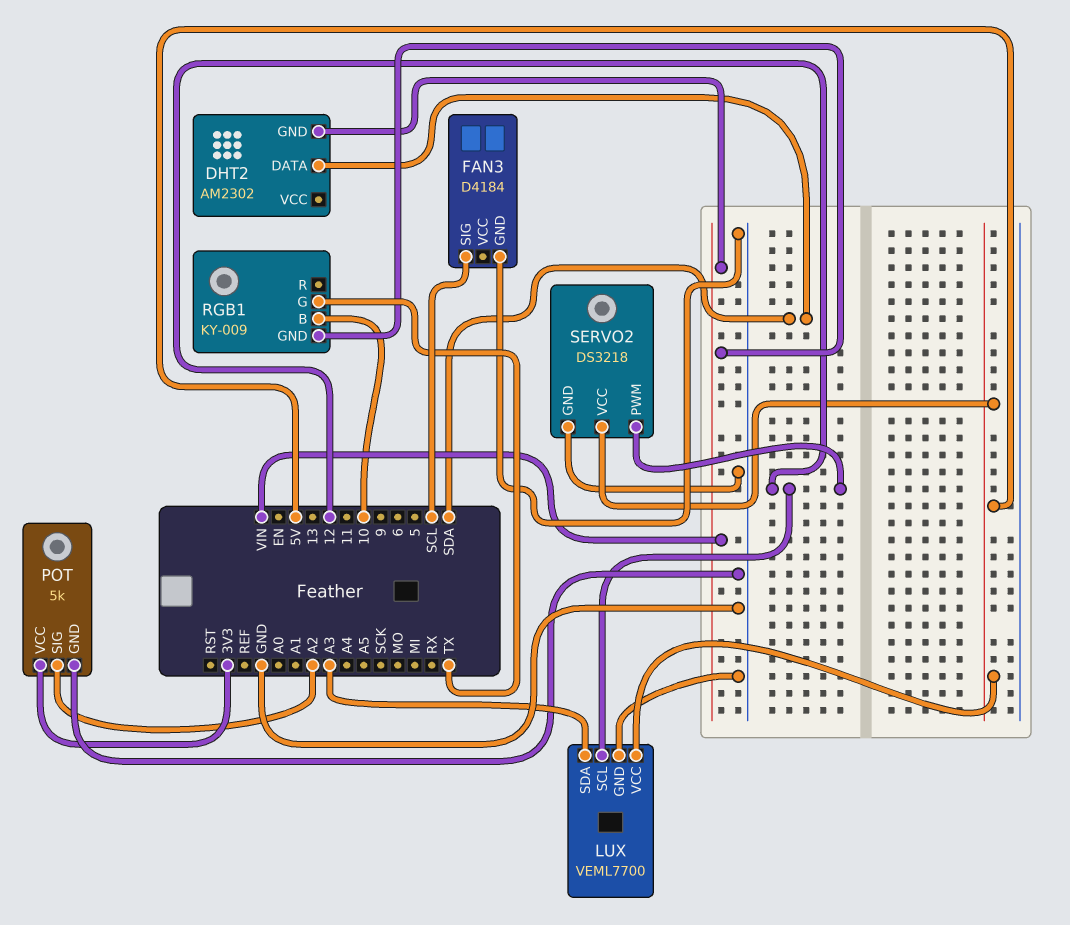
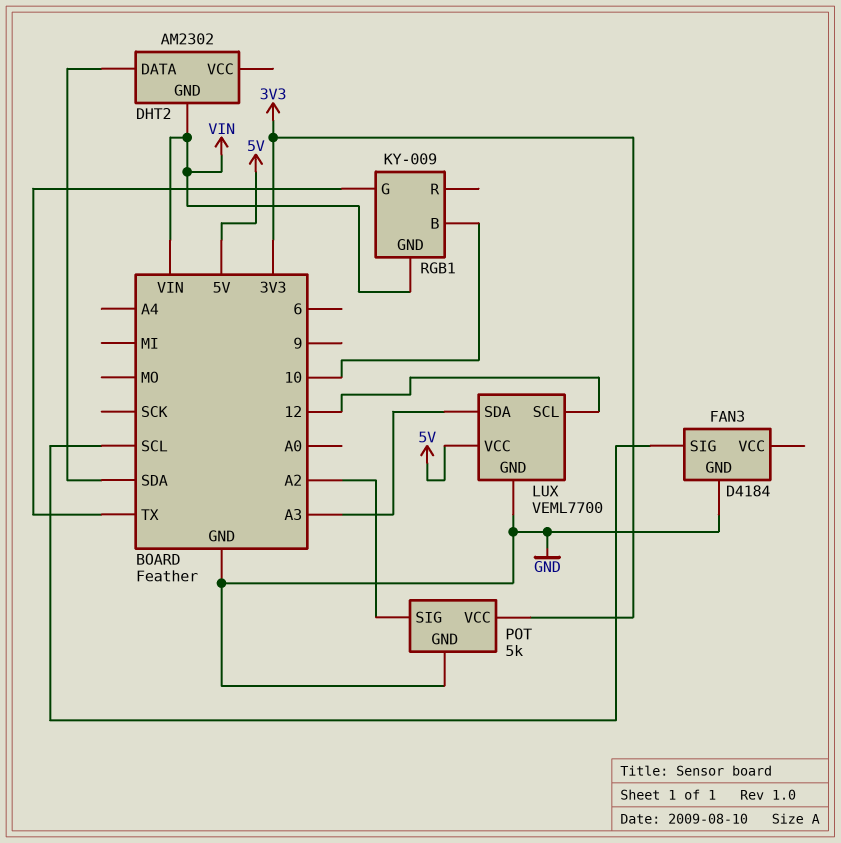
SERVO2: DS3218 -> none
SERVO2 pin GND: GND -> none
SERVO2 pin PWM: 12 -> none
SERVO2 pin VCC: 5V -> none

